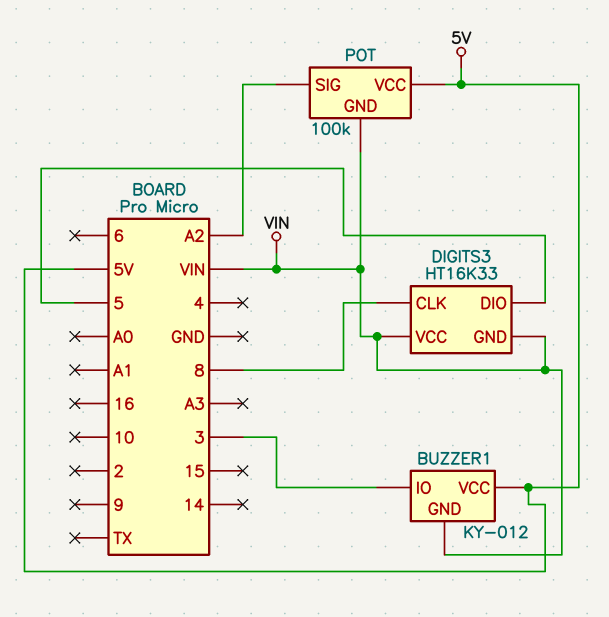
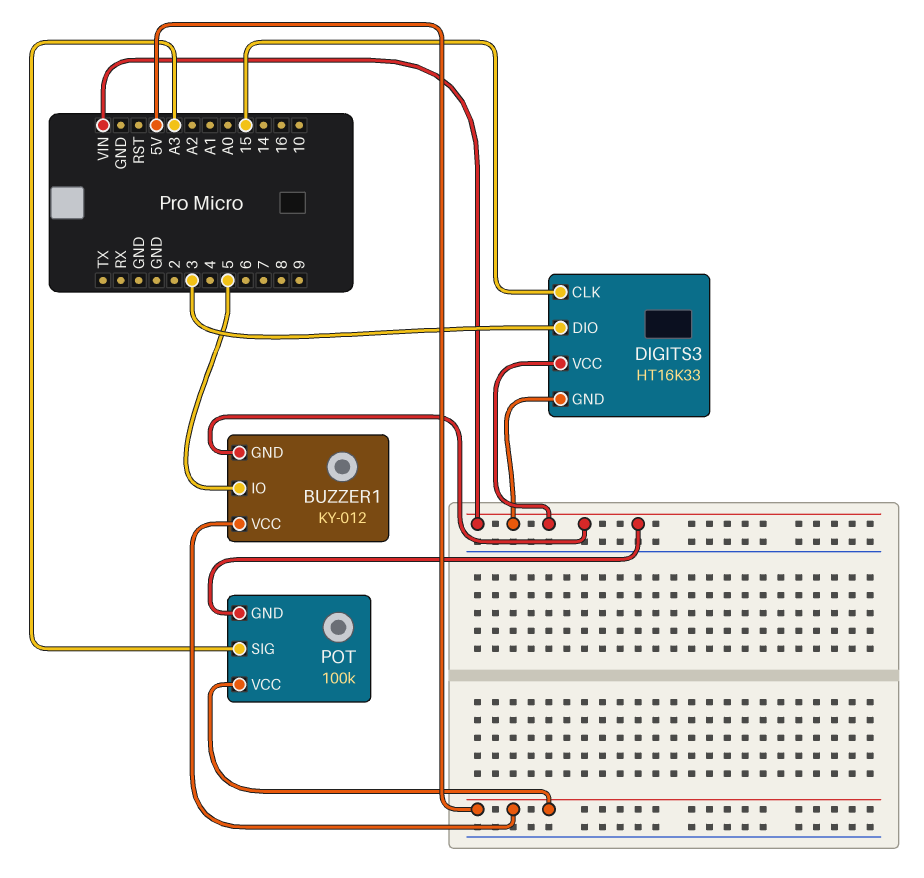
BUZZER1 pin IO: 3 -> 5
DIGITS3 pin CLK: 8 -> 15
DIGITS3 pin DIO: 5 -> 3
POT pin SIG: A2 -> A3

